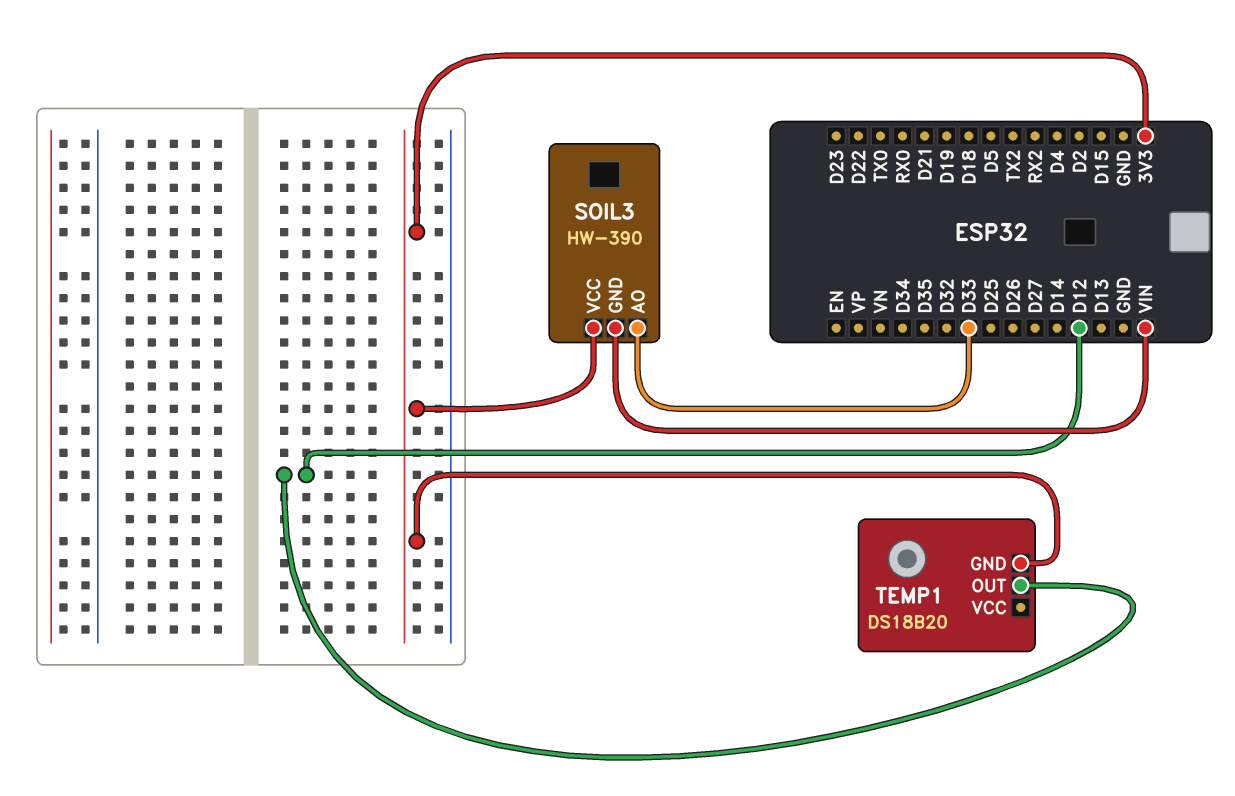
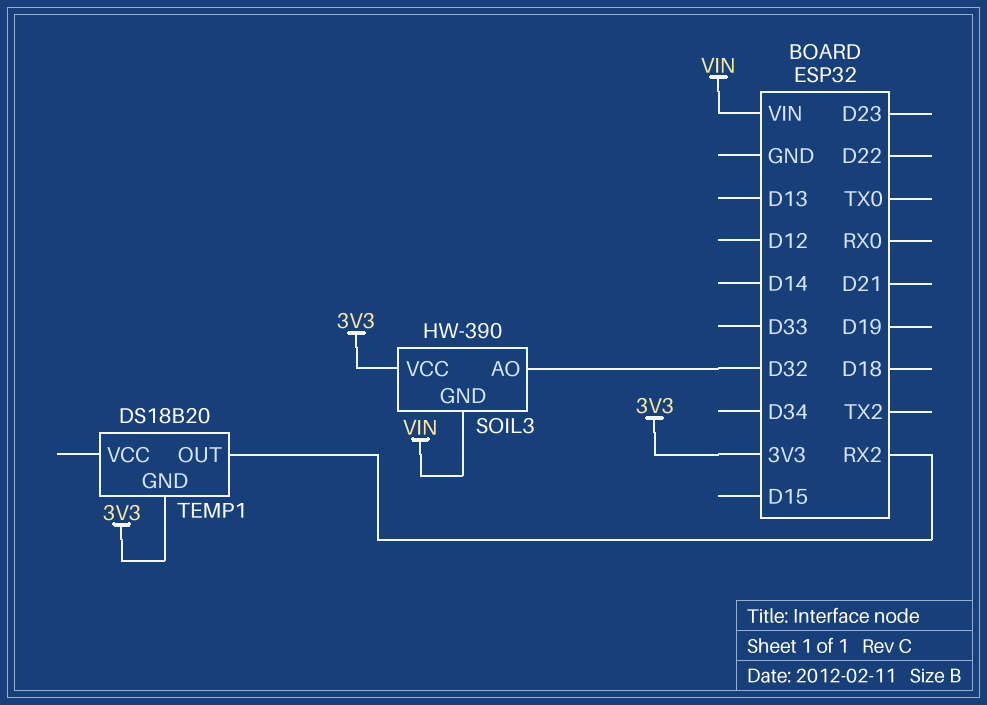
SOIL3 pin AO: D33 -> D32
TEMP1 pin OUT: D12 -> RX2

